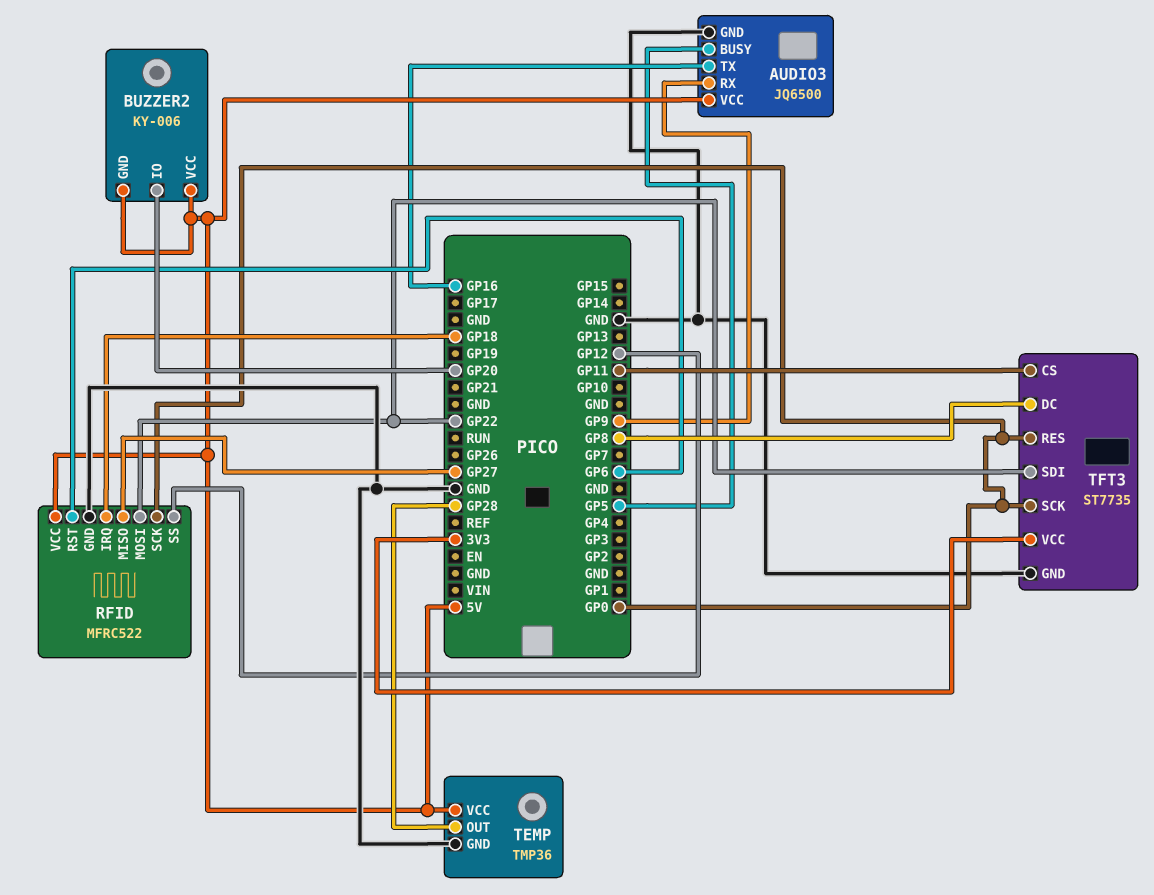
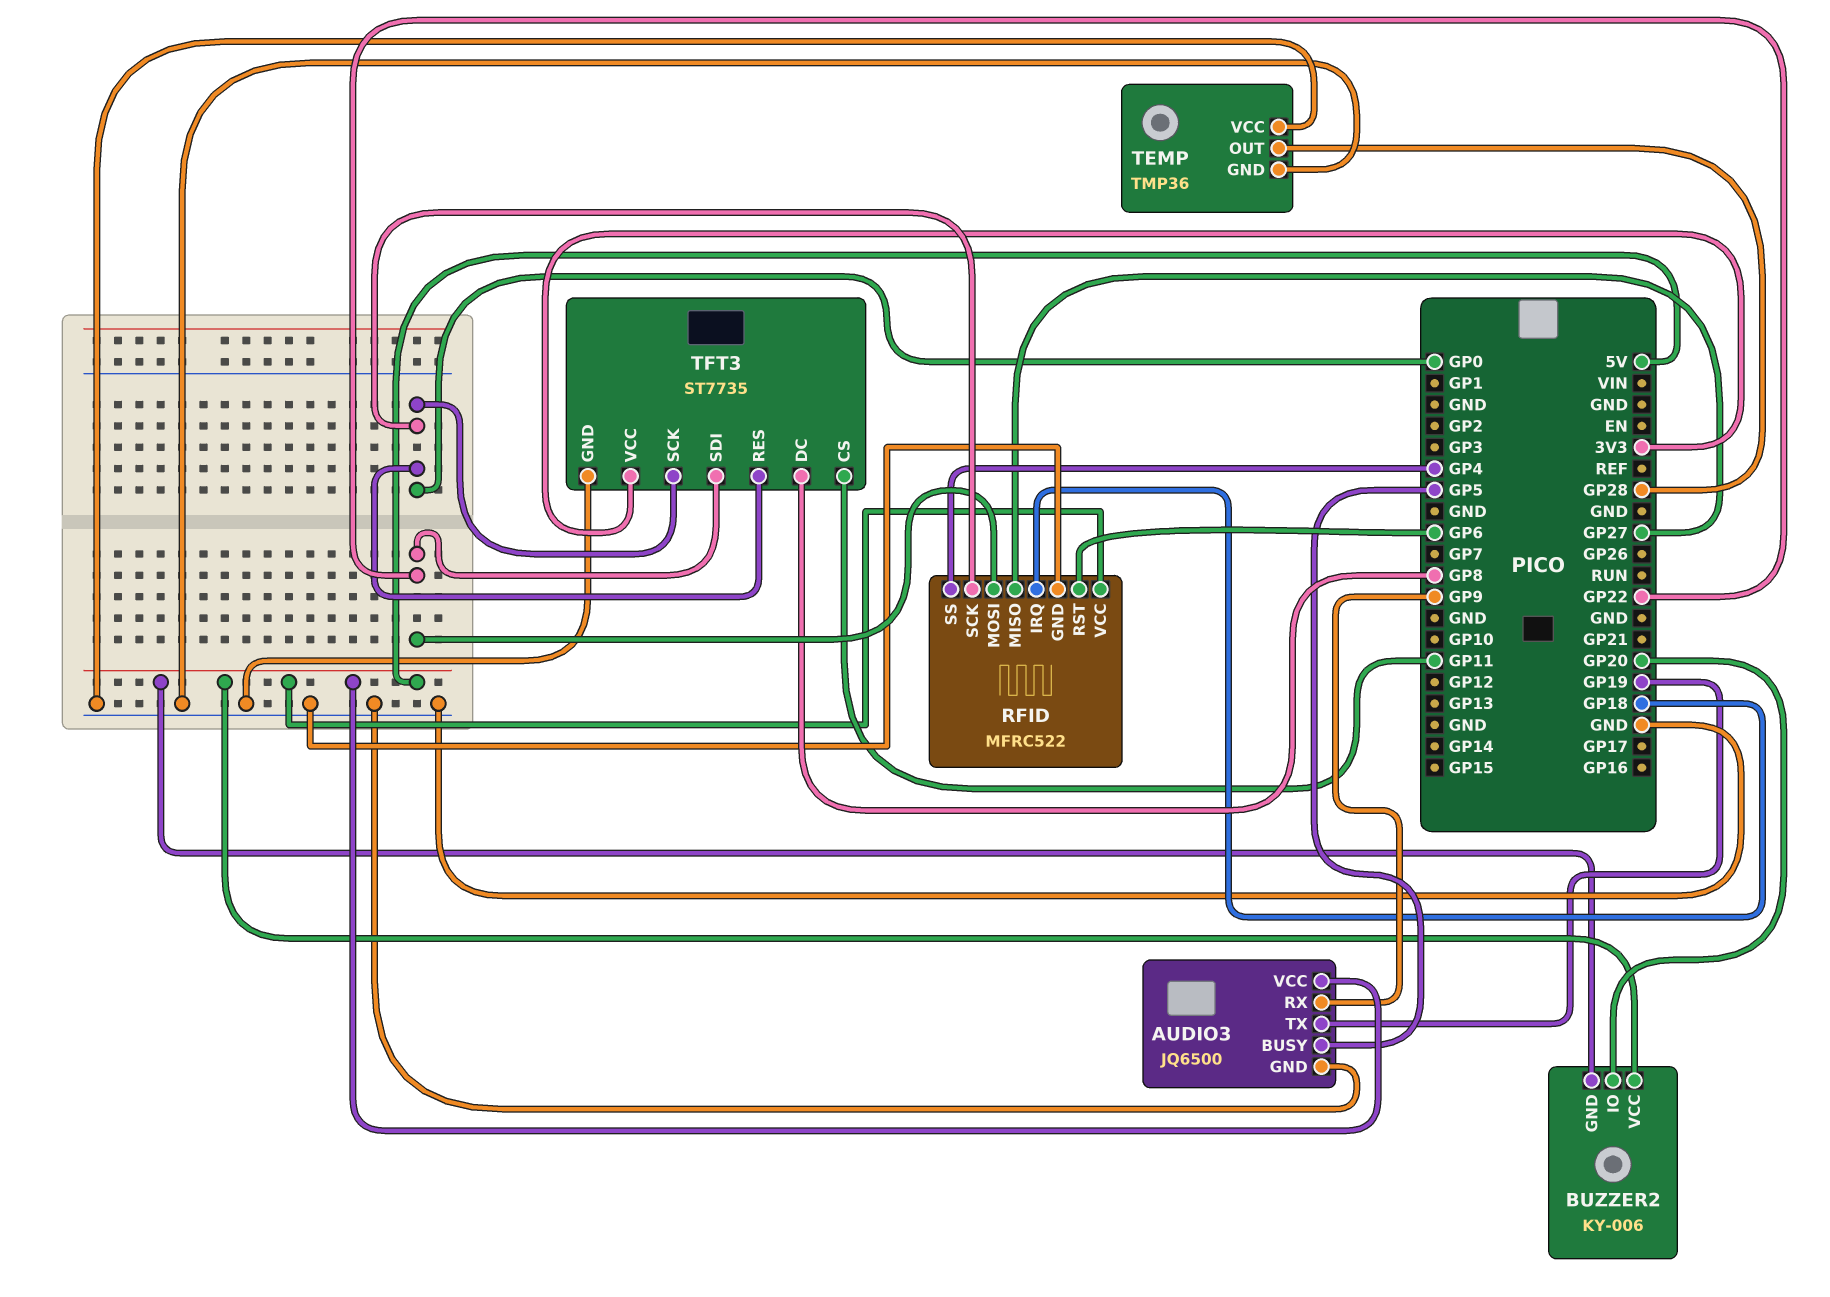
AUDIO3 pin TX: GP16 -> GP19
RFID pin SS: GP12 -> GP4
TEMP pin VCC: 5V -> GND

